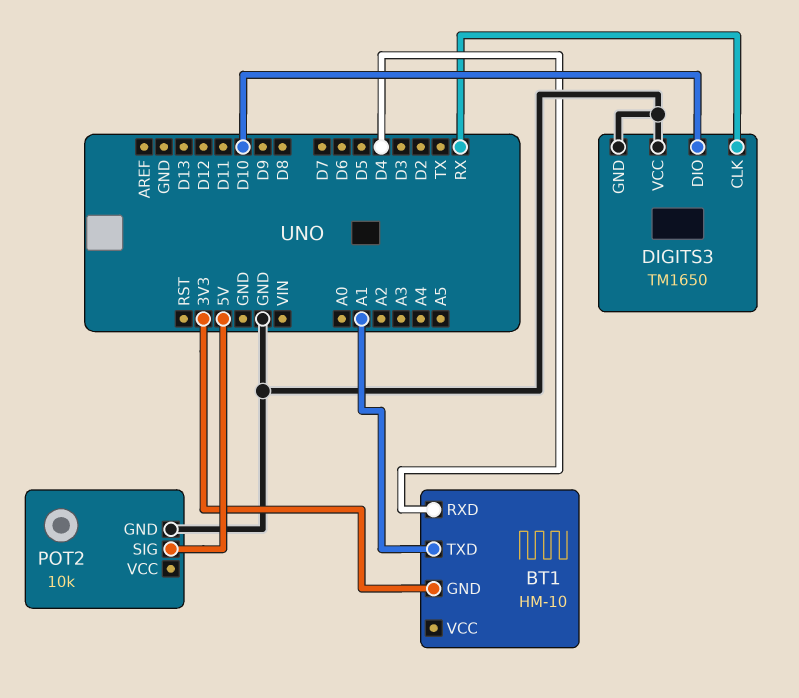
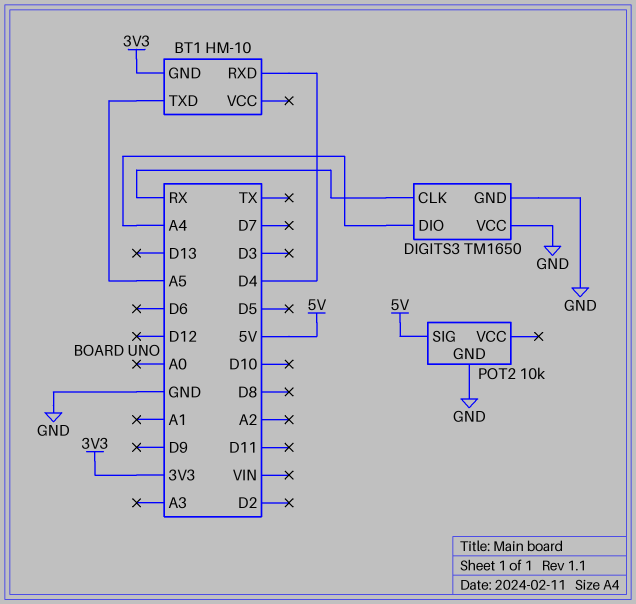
BT1 pin TXD: A1 -> A5
DIGITS3 pin DIO: D10 -> A4

